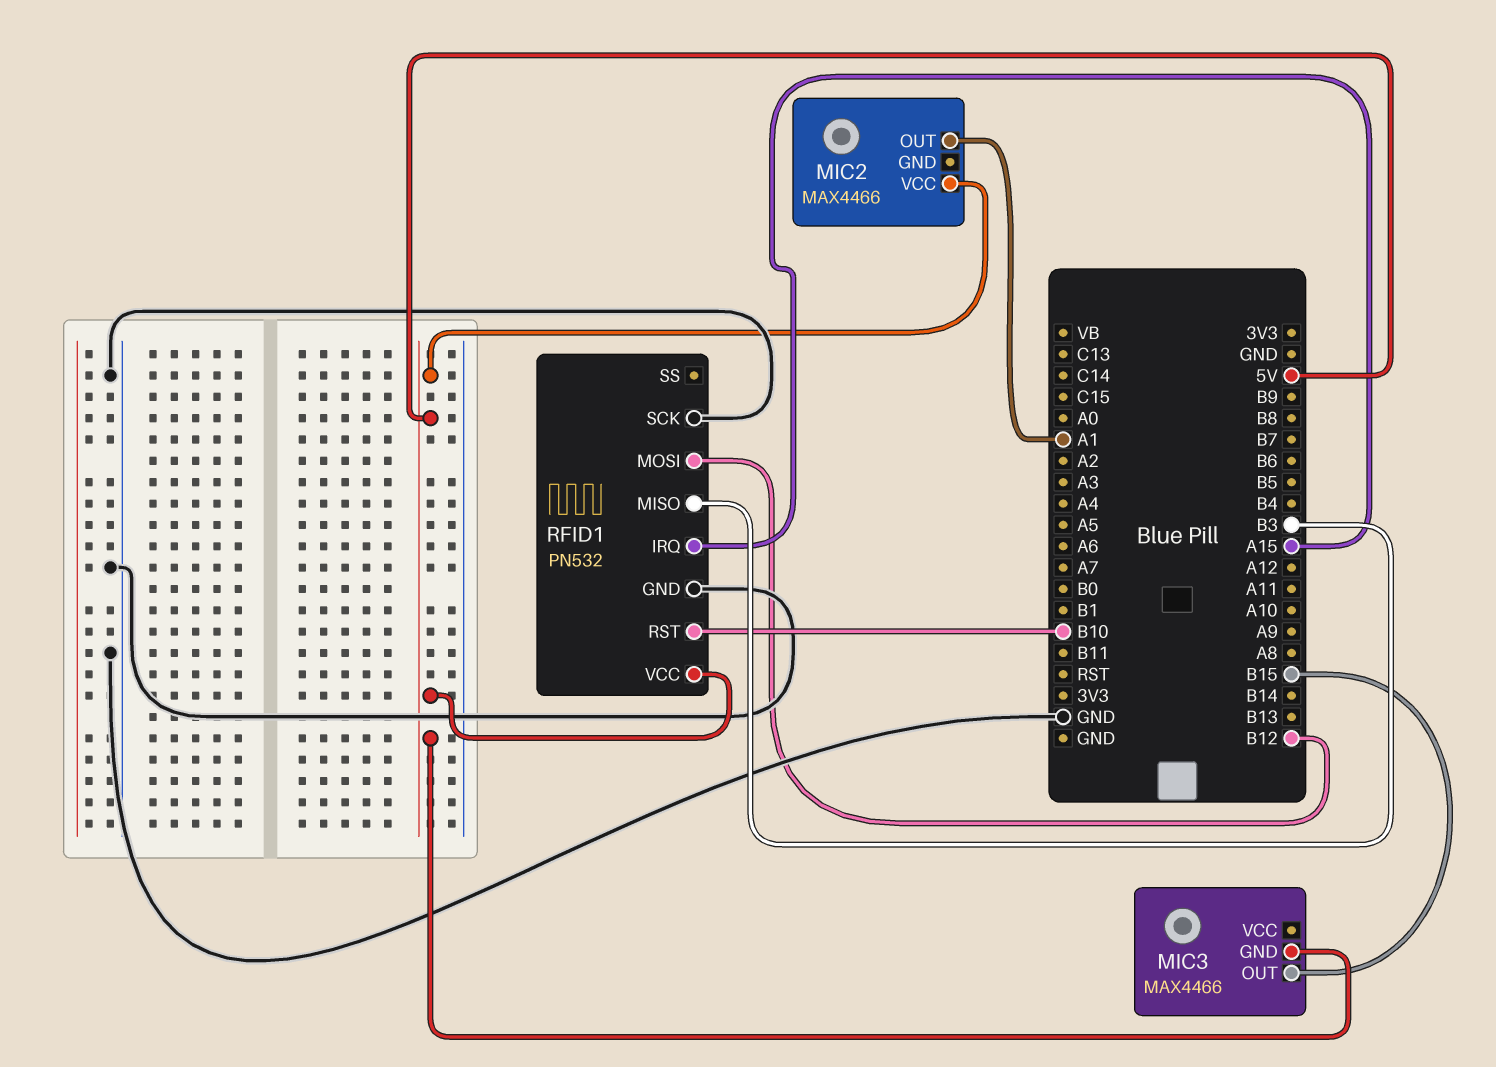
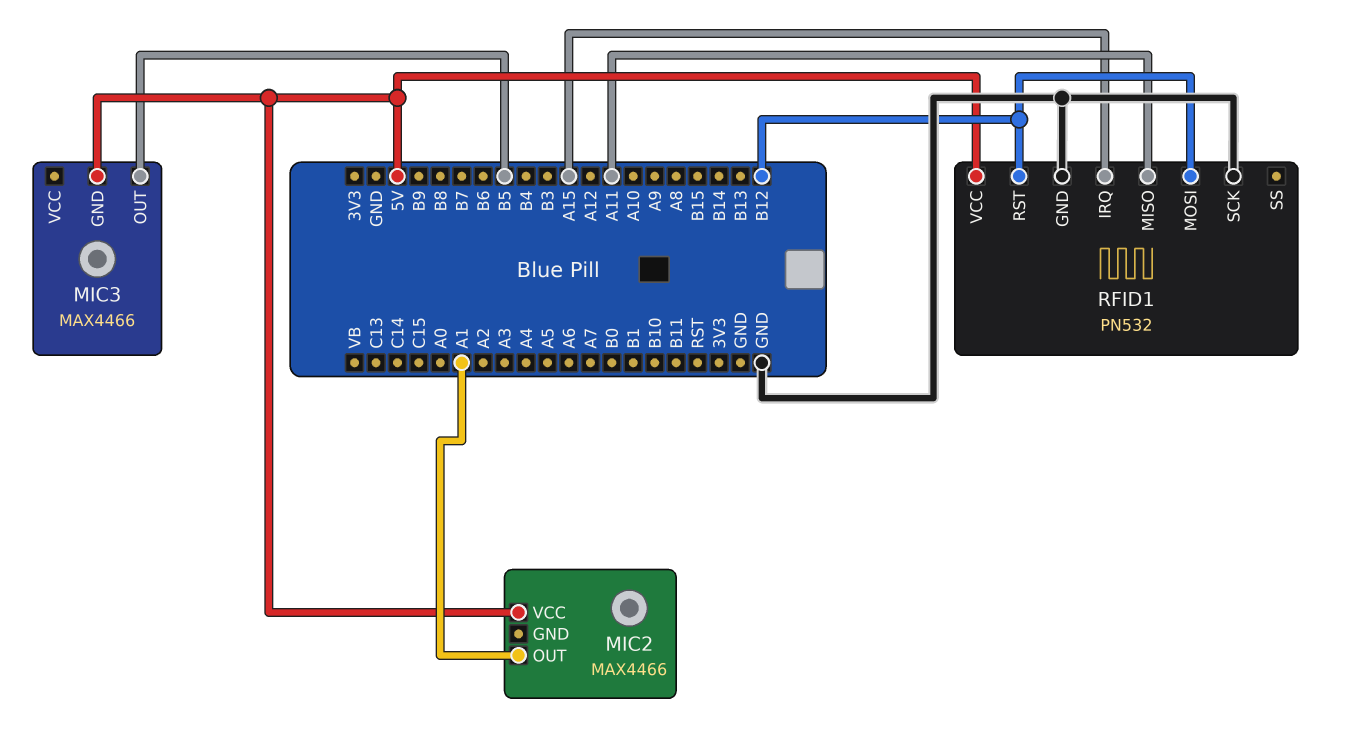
MIC3 pin OUT: B15 -> B5
RFID1 pin MISO: B3 -> A11
RFID1 pin RST: B10 -> B12

